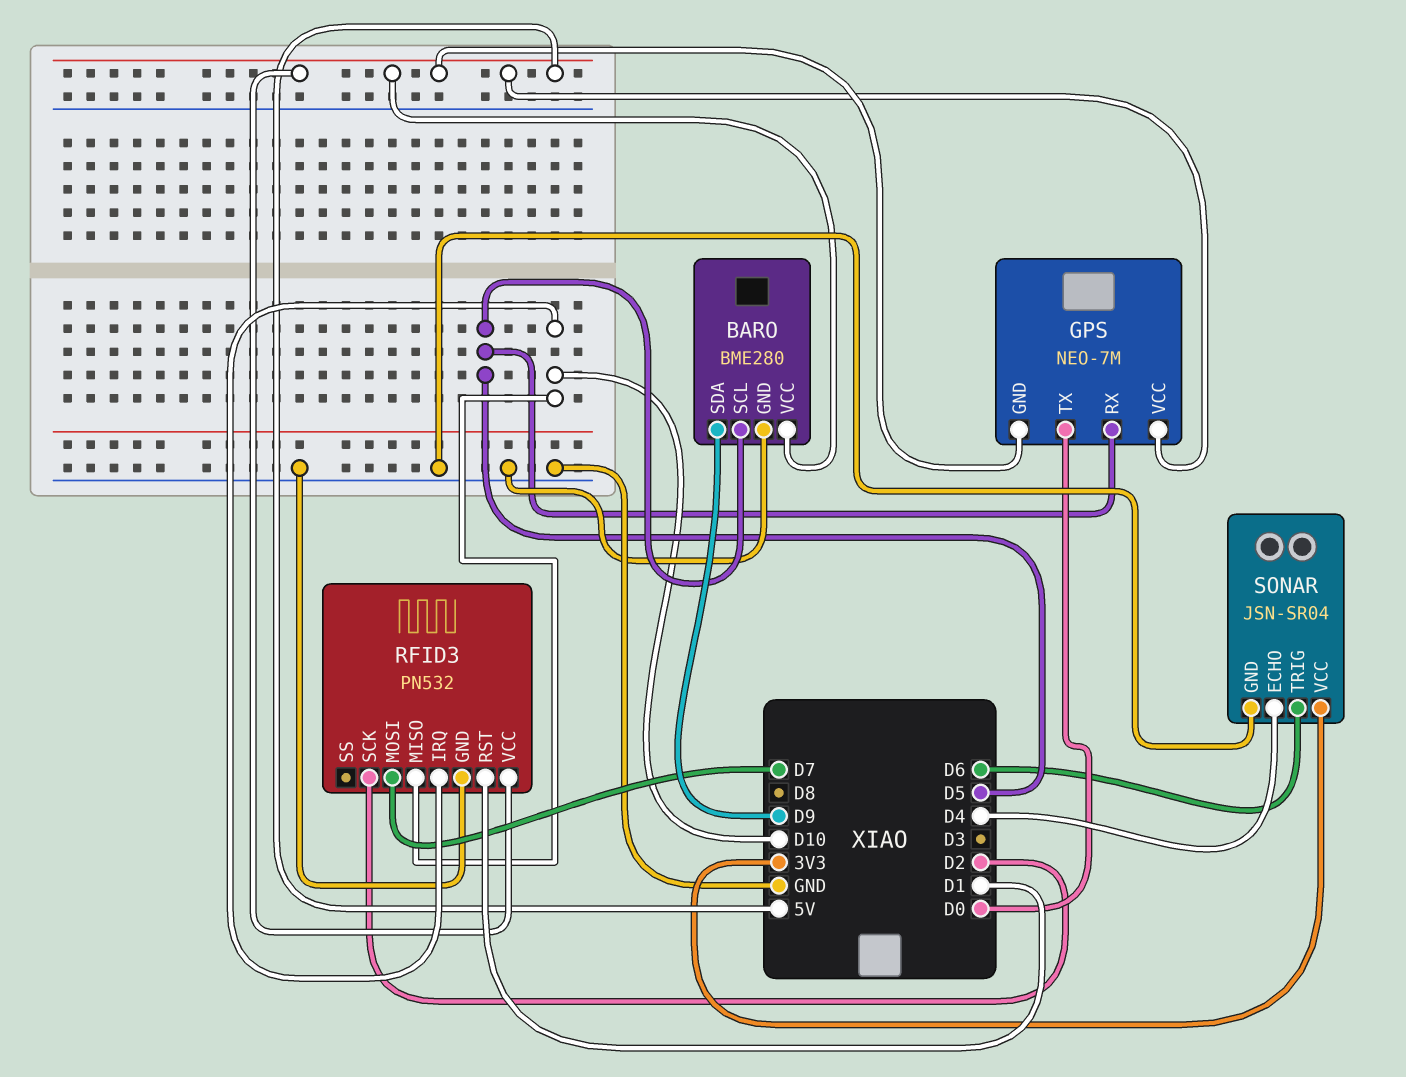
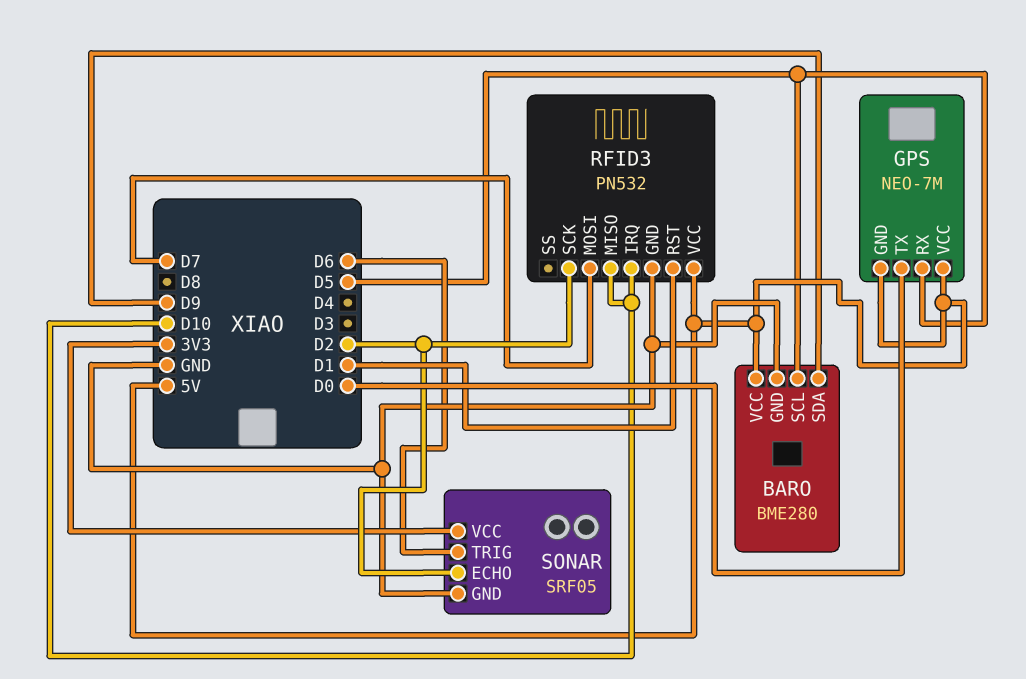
SONAR: JSN-SR04 -> SRF05
SONAR pin ECHO: D4 -> D2

